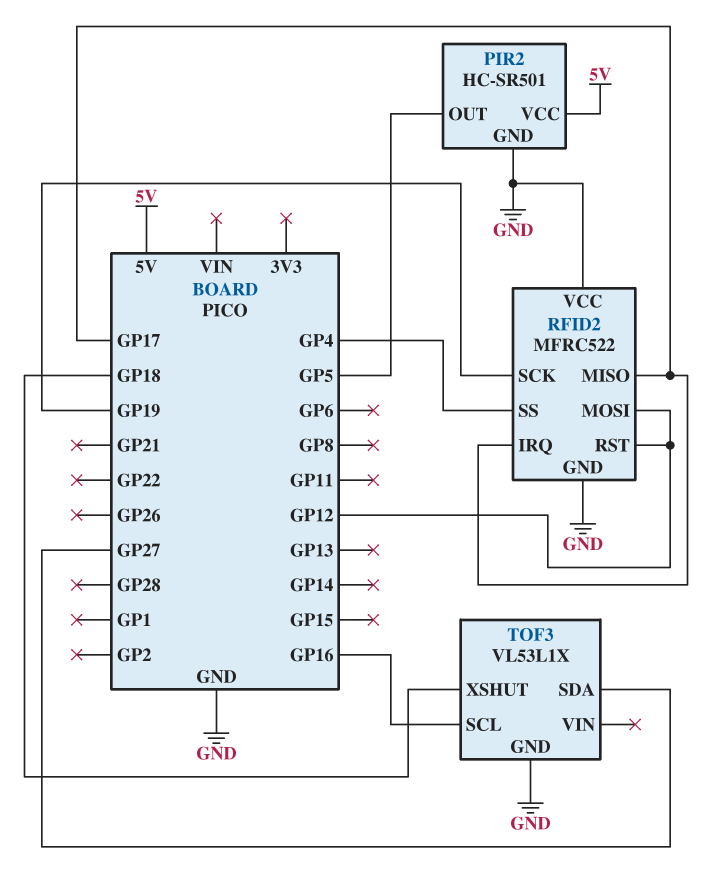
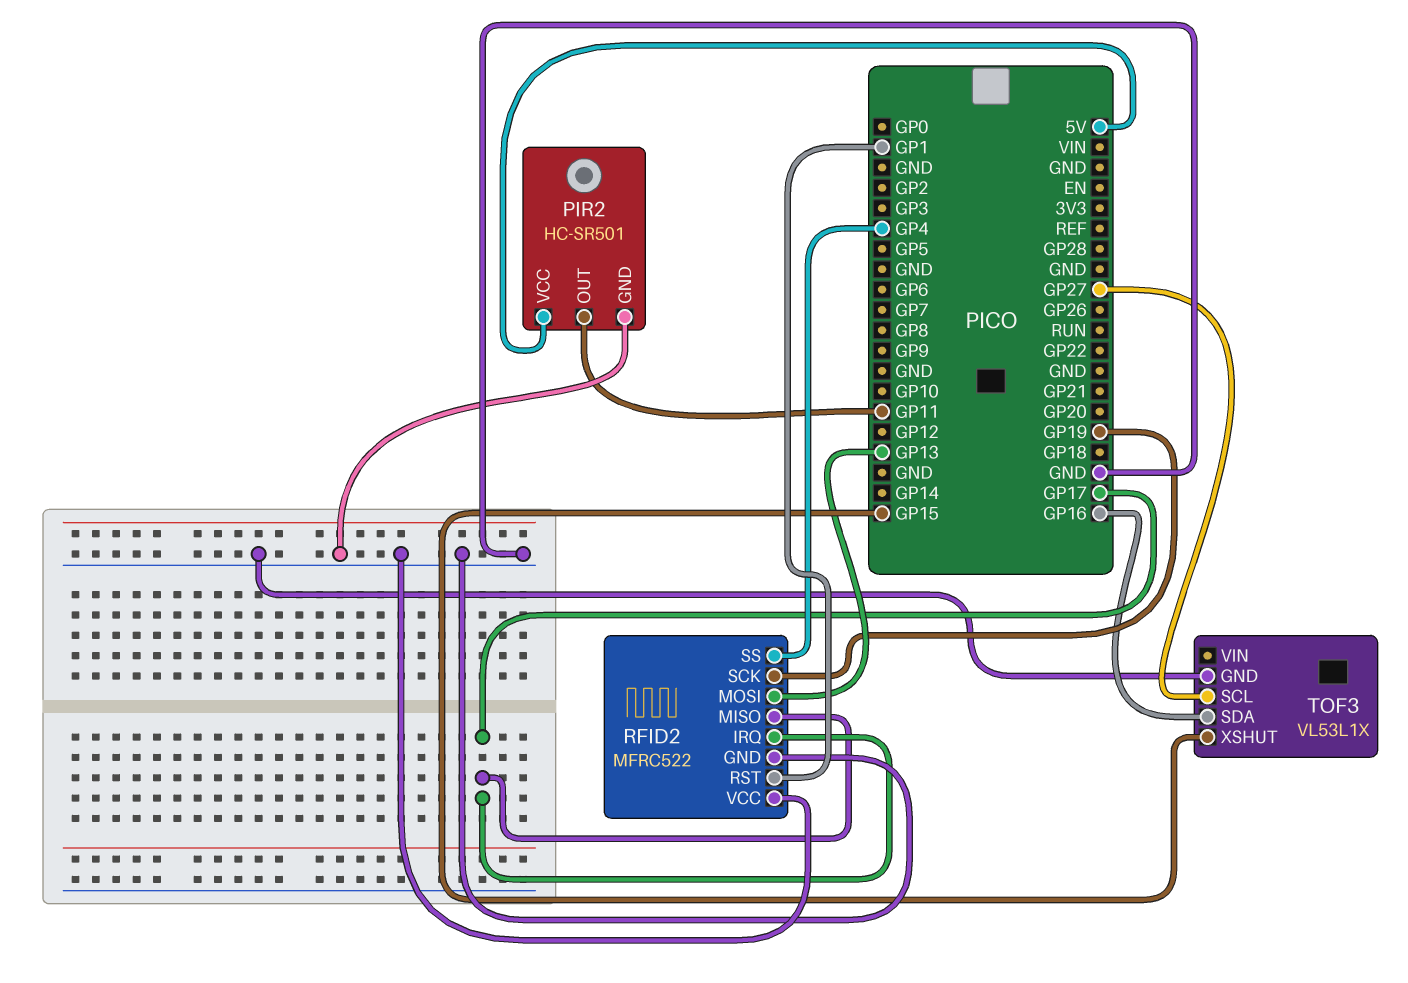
PIR2 pin OUT: GP5 -> GP11
RFID2 pin MOSI: GP12 -> GP13
RFID2 pin RST: GP12 -> GP1
TOF3 pin SCL: GP16 -> GP27
TOF3 pin SDA: GP27 -> GP16
TOF3 pin XSHUT: GP18 -> GP15

